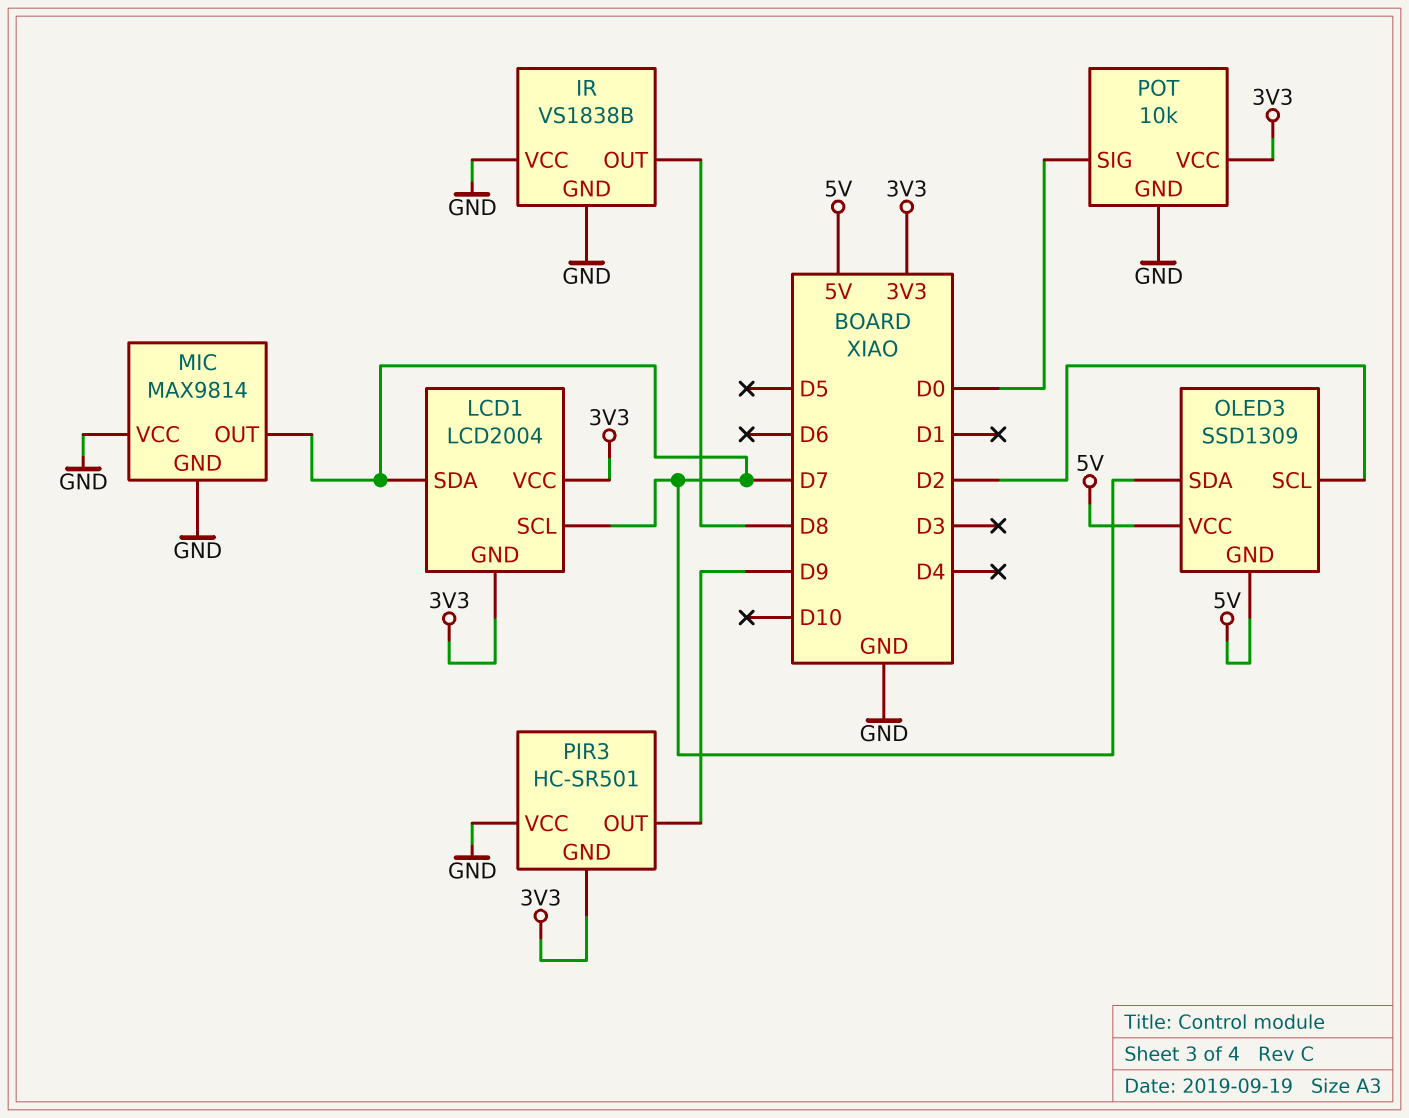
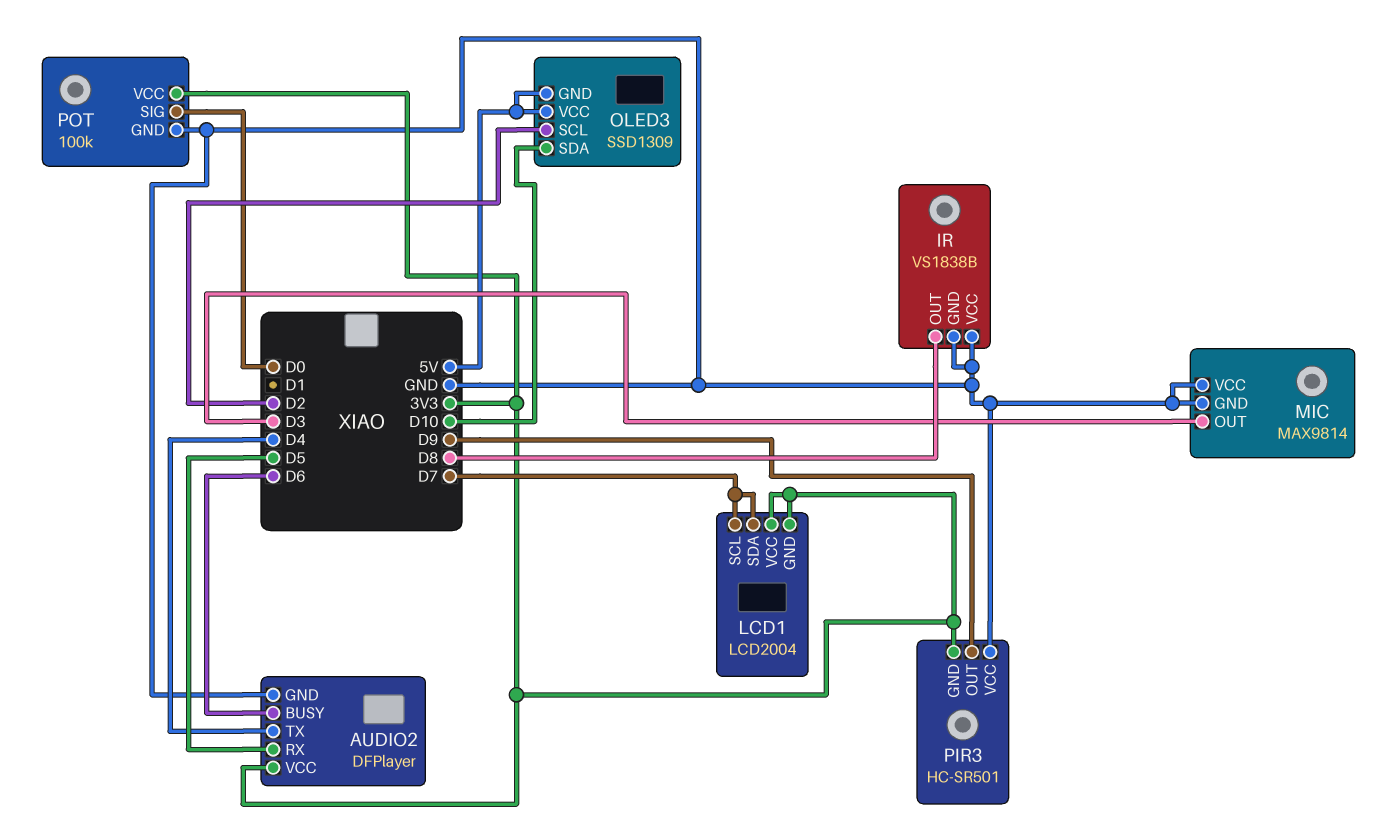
AUDIO2: none -> DFPlayer
AUDIO2 pin BUSY: none -> D6
AUDIO2 pin GND: none -> GND
AUDIO2 pin RX: none -> D5
AUDIO2 pin TX: none -> D4
AUDIO2 pin VCC: none -> 3V3
MIC pin OUT: D7 -> D3
OLED3 pin SDA: D7 -> D10
POT: 10k -> 100k

